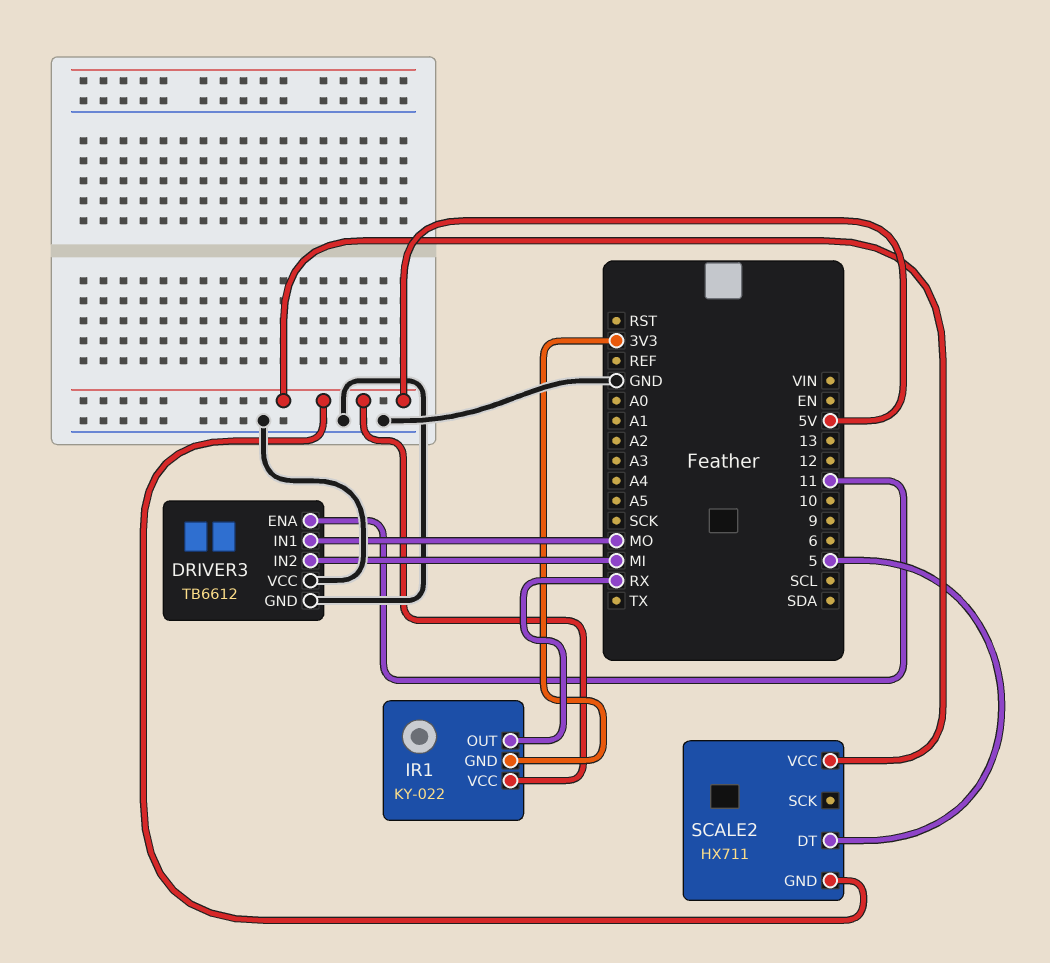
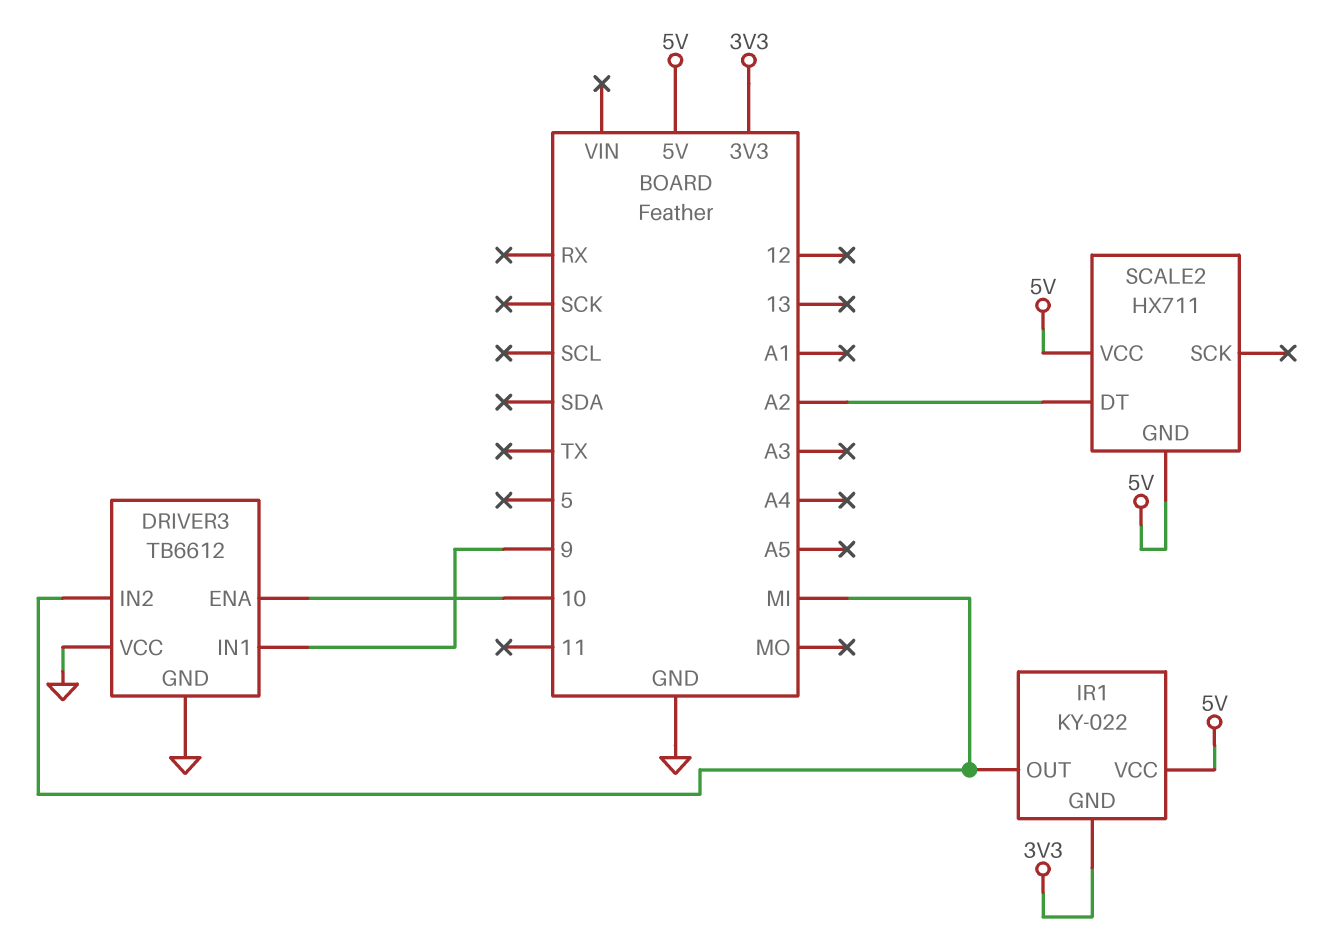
DRIVER3 pin ENA: 11 -> 10
DRIVER3 pin IN1: MO -> 9
IR1 pin OUT: RX -> MI
SCALE2 pin DT: 5 -> A2

